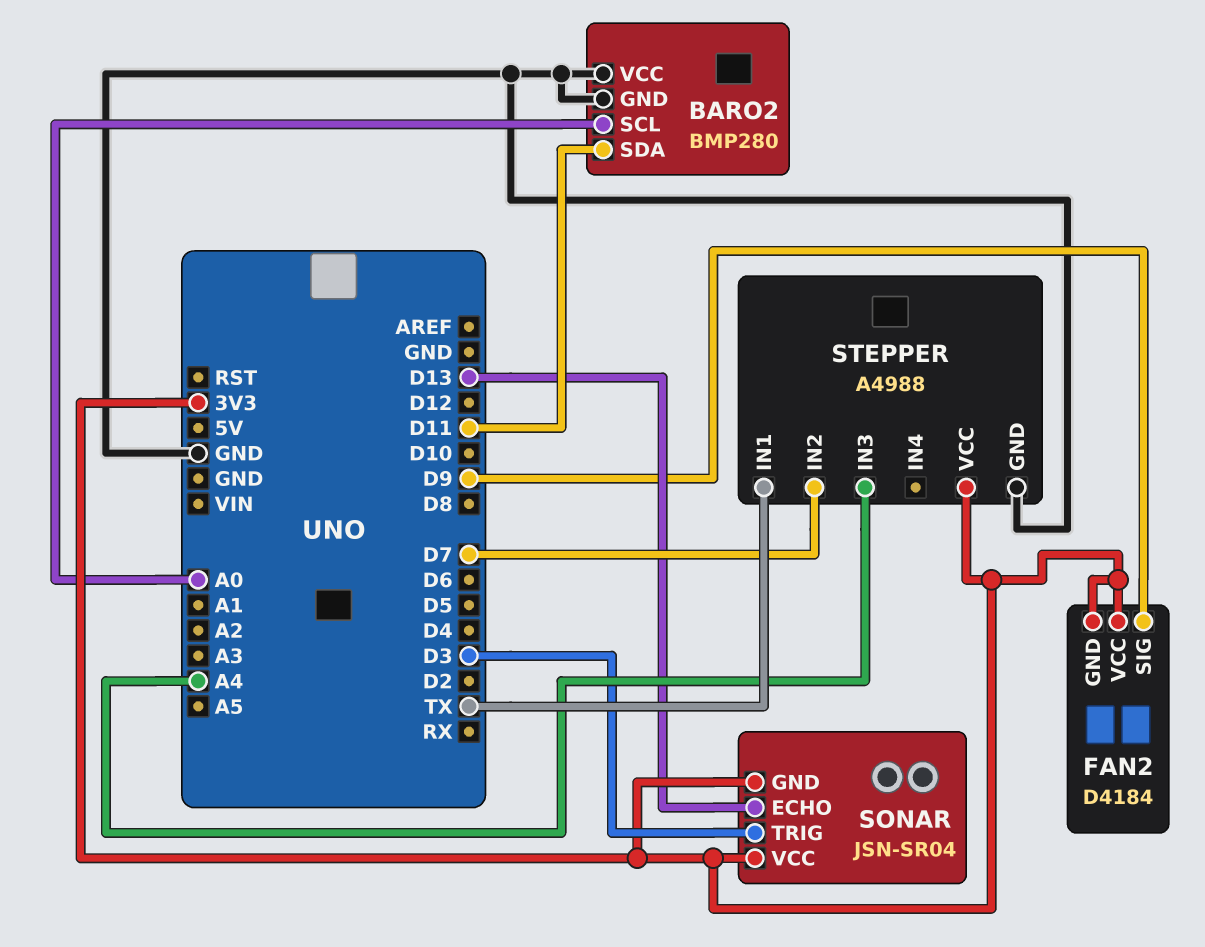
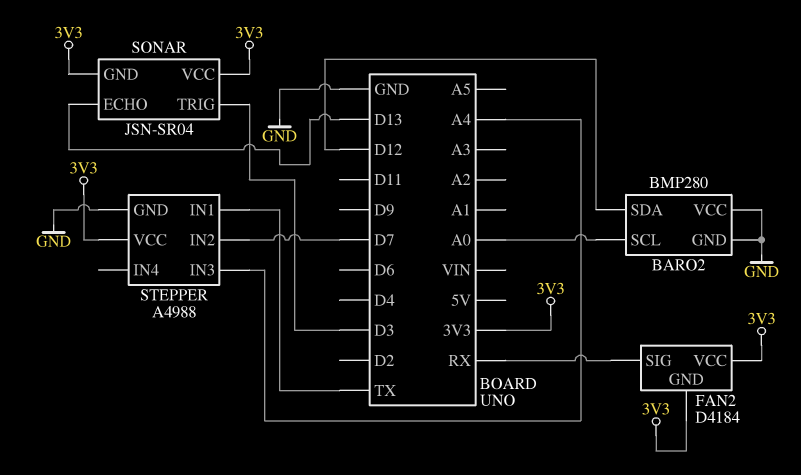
BARO2 pin SDA: D11 -> D12
FAN2 pin SIG: D9 -> RX

